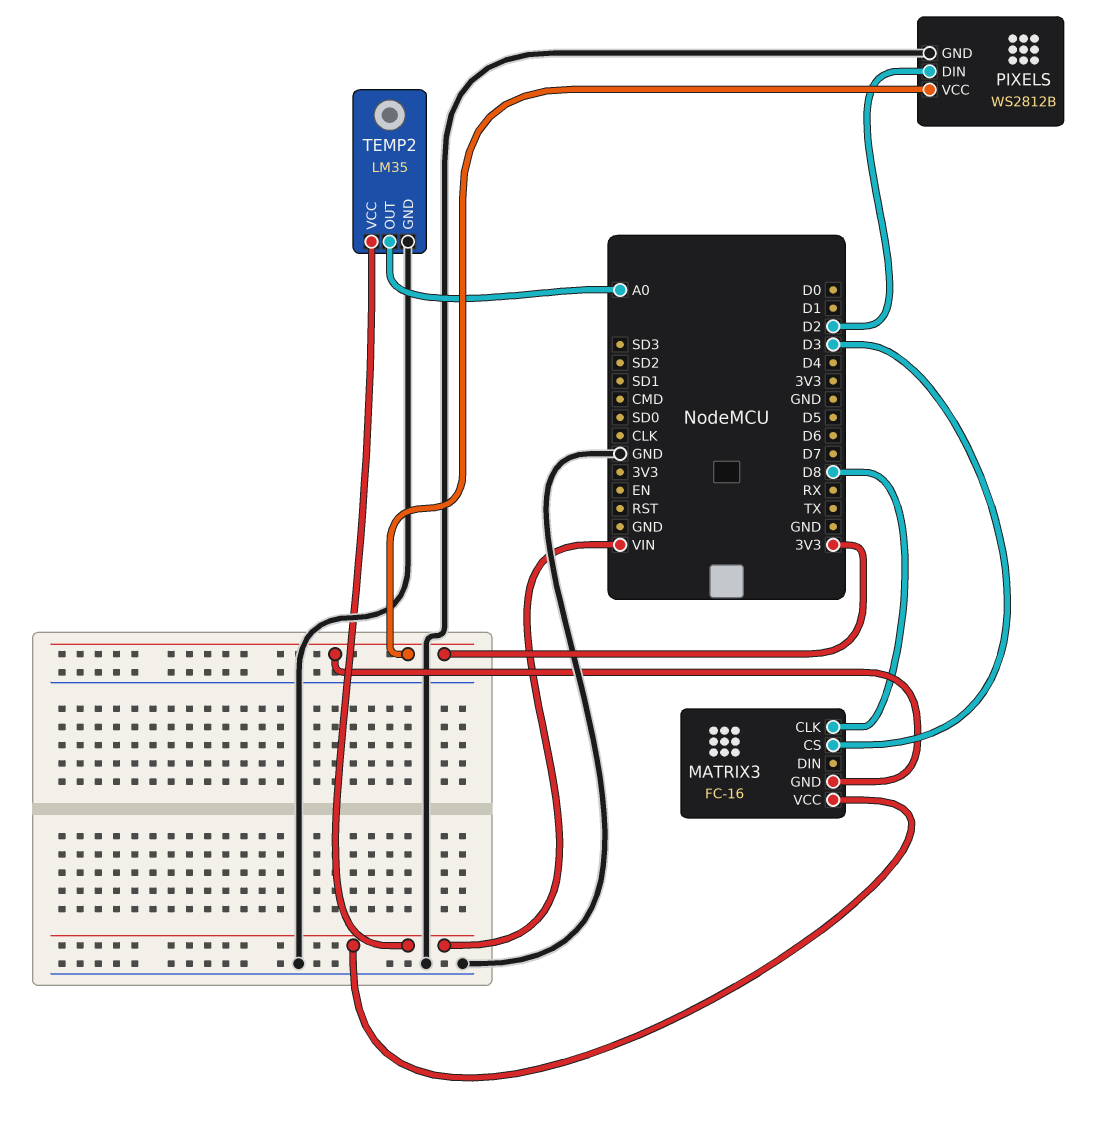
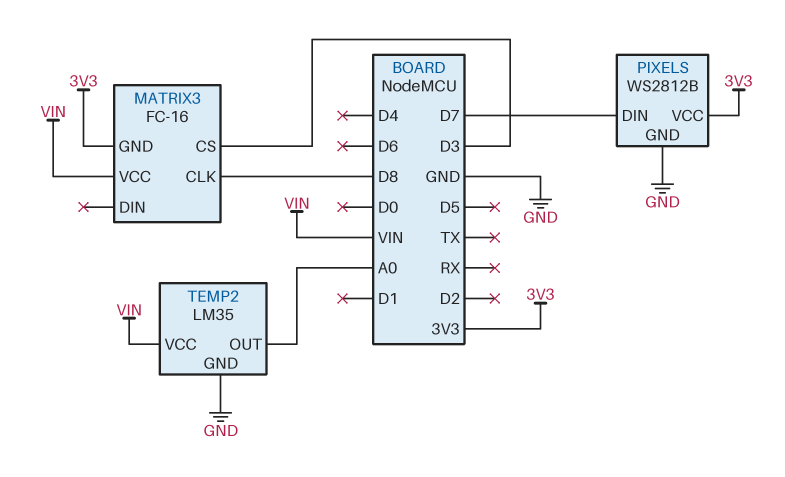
PIXELS pin DIN: D2 -> D7

